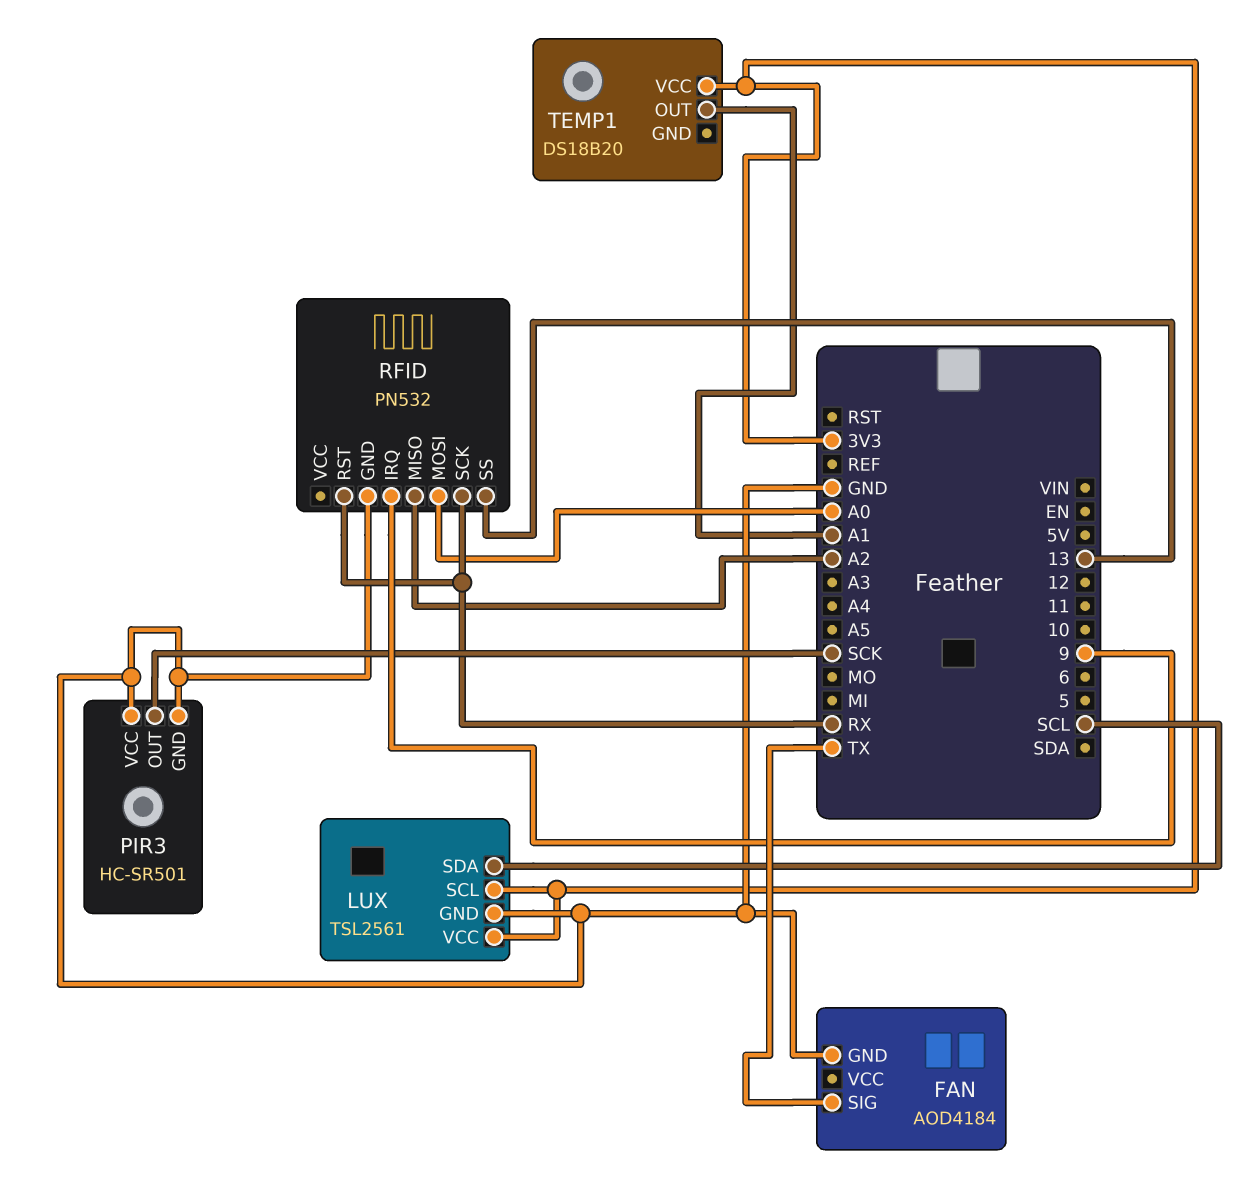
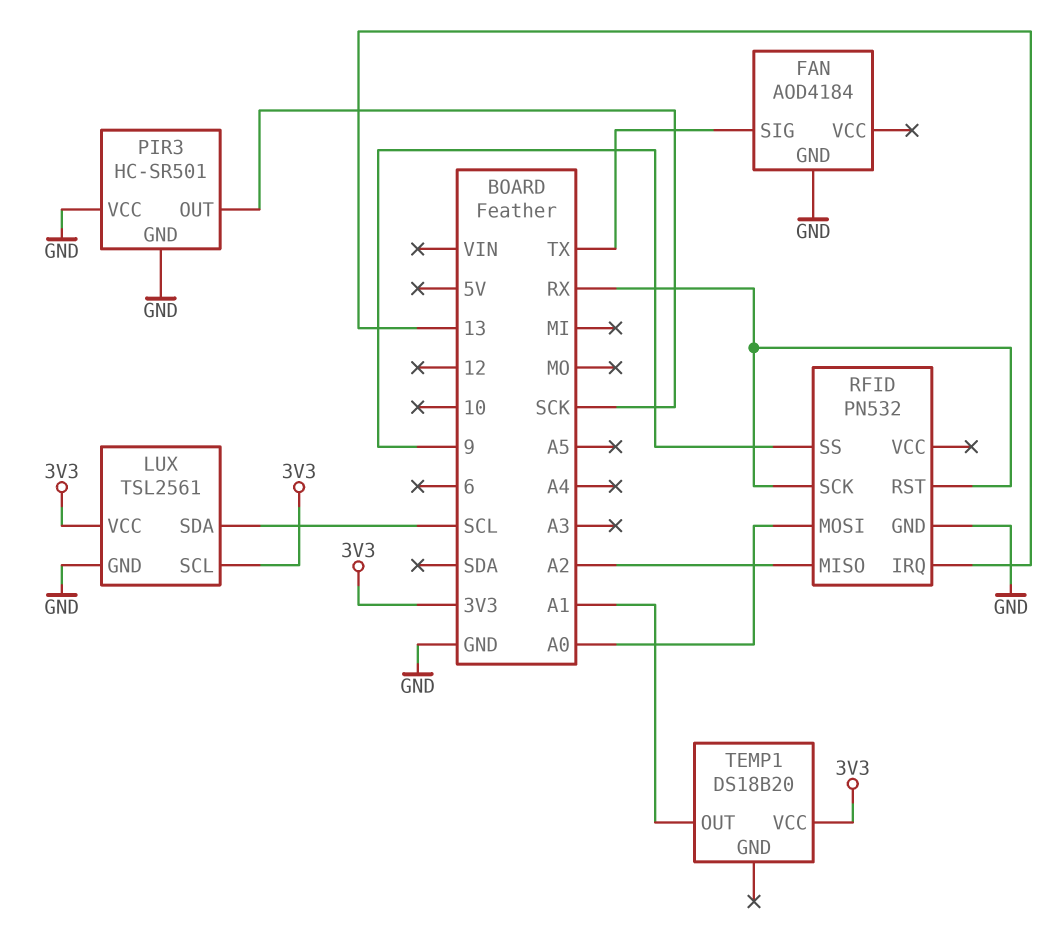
RFID pin IRQ: 9 -> 13
RFID pin SS: 13 -> 9

